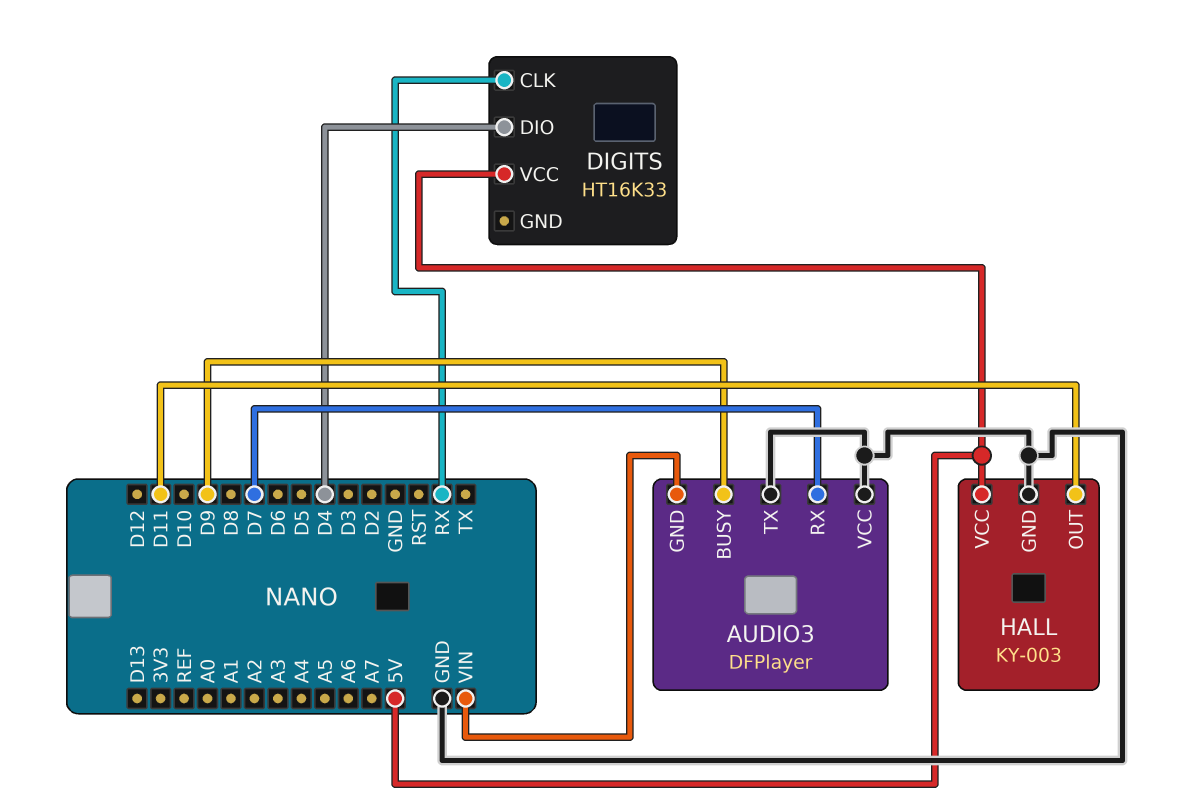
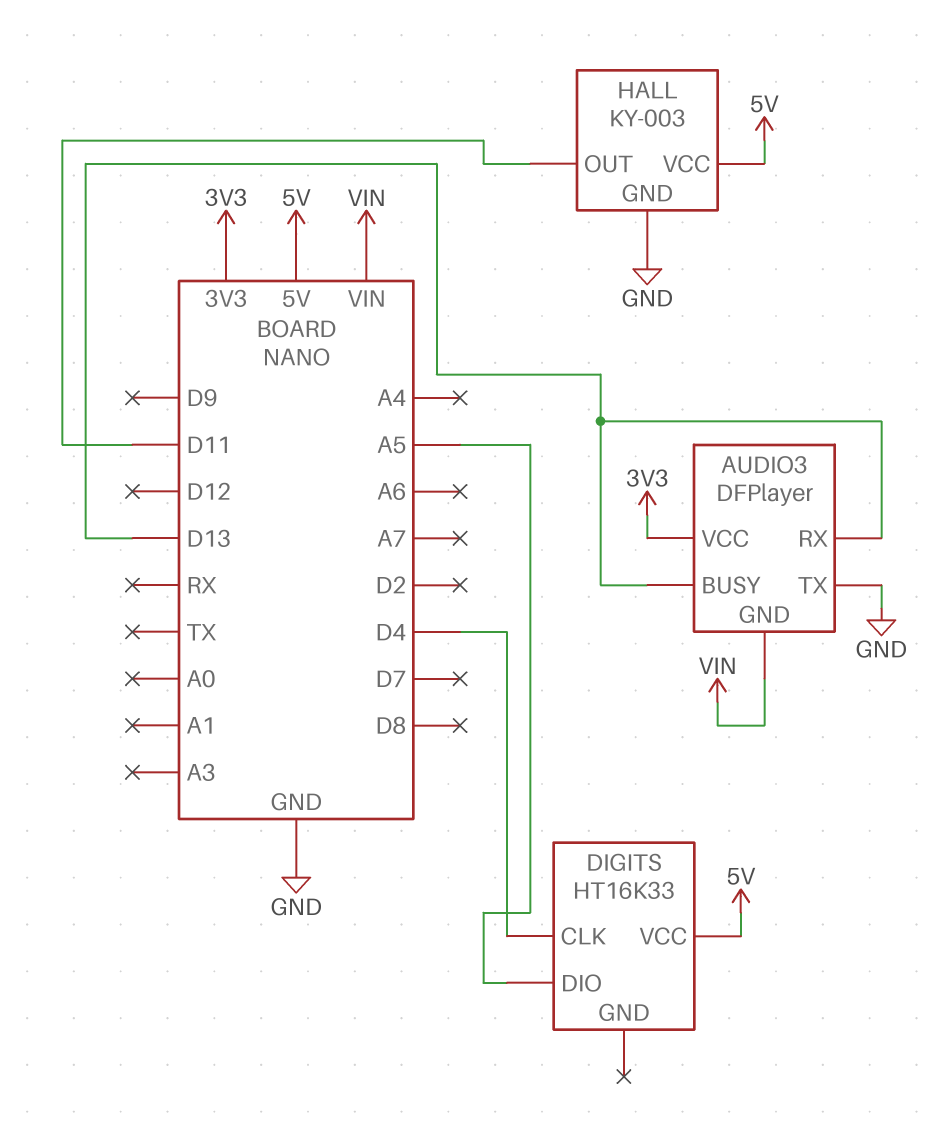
AUDIO3 pin BUSY: D9 -> D13
AUDIO3 pin RX: D7 -> D13
AUDIO3 pin VCC: GND -> 3V3
DIGITS pin CLK: RX -> D4
DIGITS pin DIO: D4 -> A5

